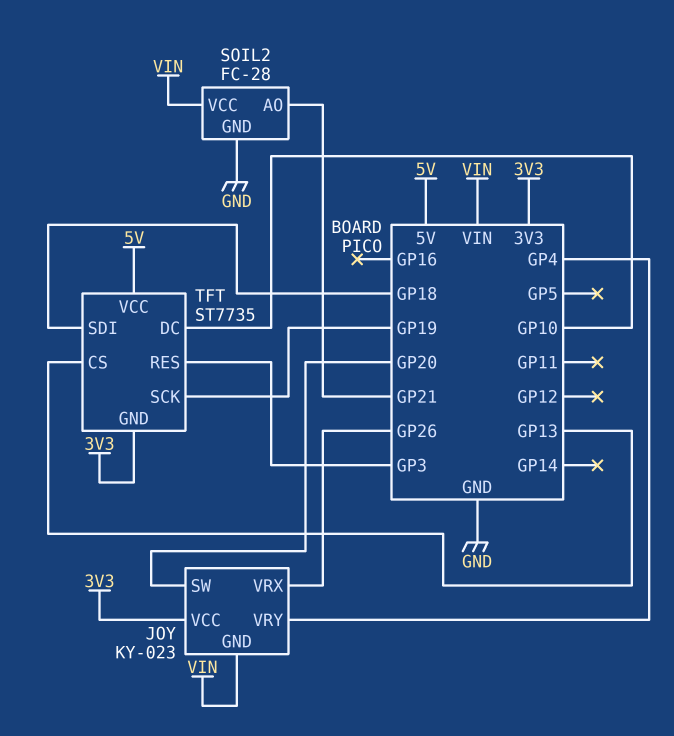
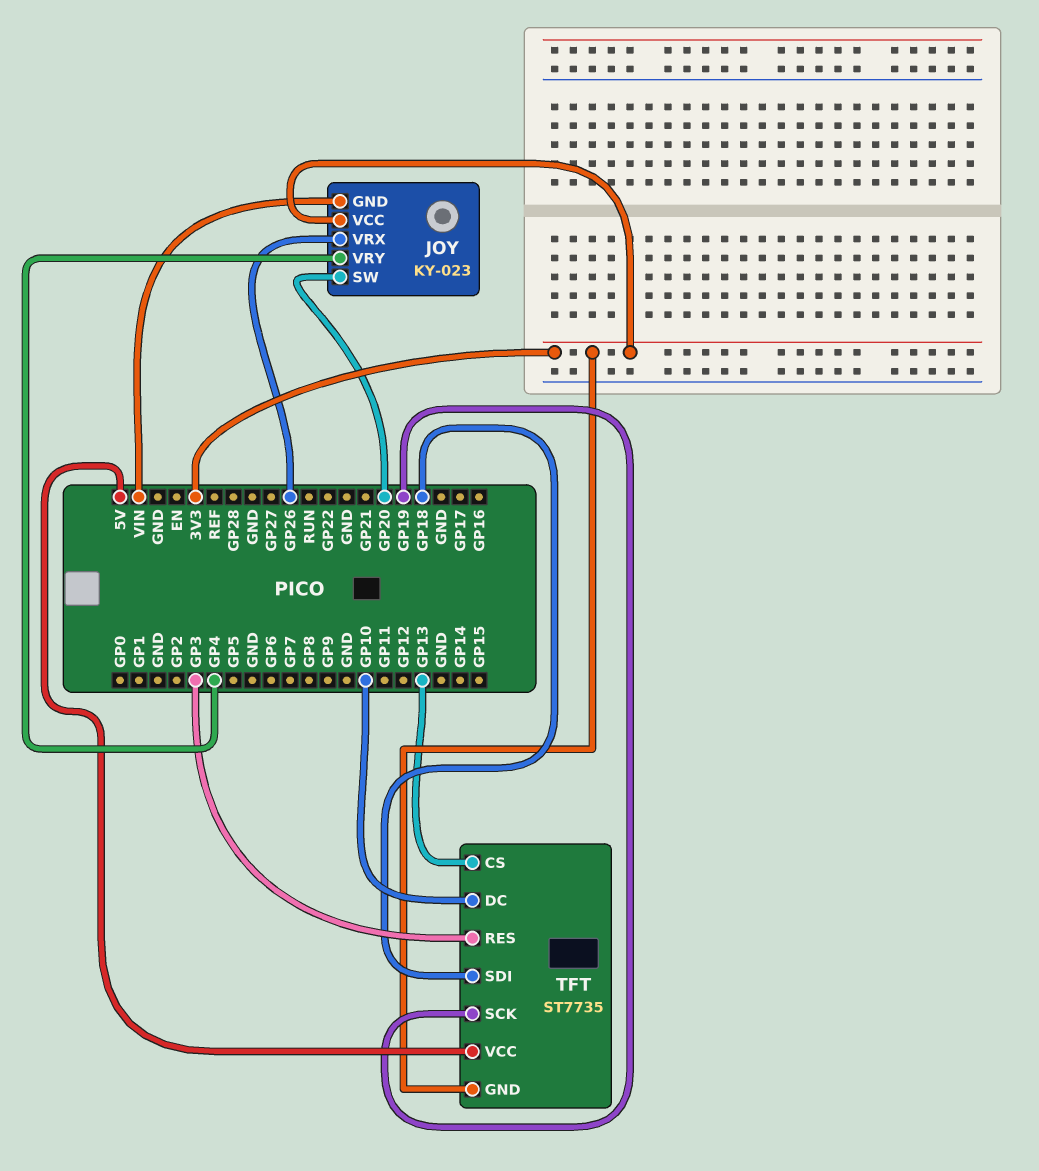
SOIL2: FC-28 -> none
SOIL2 pin AO: GP21 -> none
SOIL2 pin GND: GND -> none
SOIL2 pin VCC: VIN -> none

